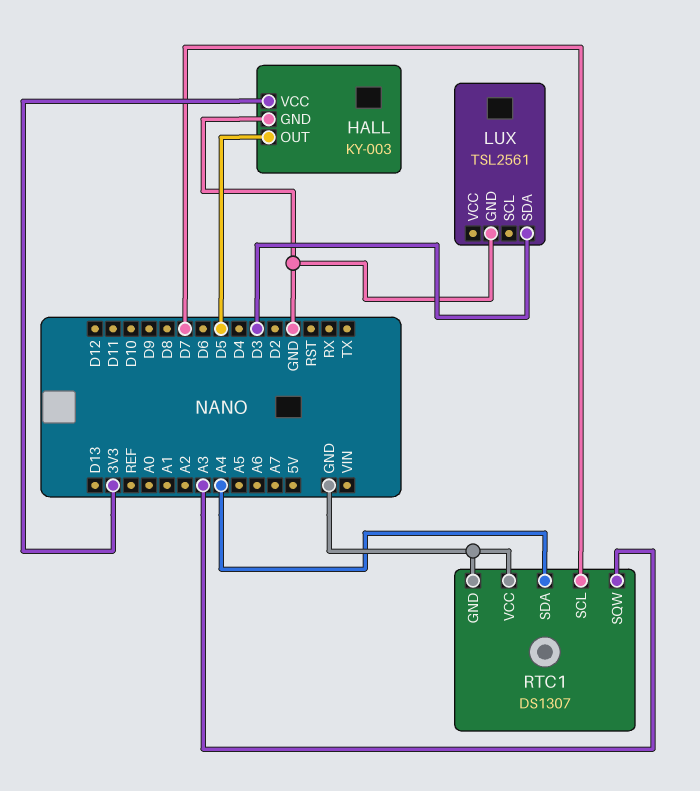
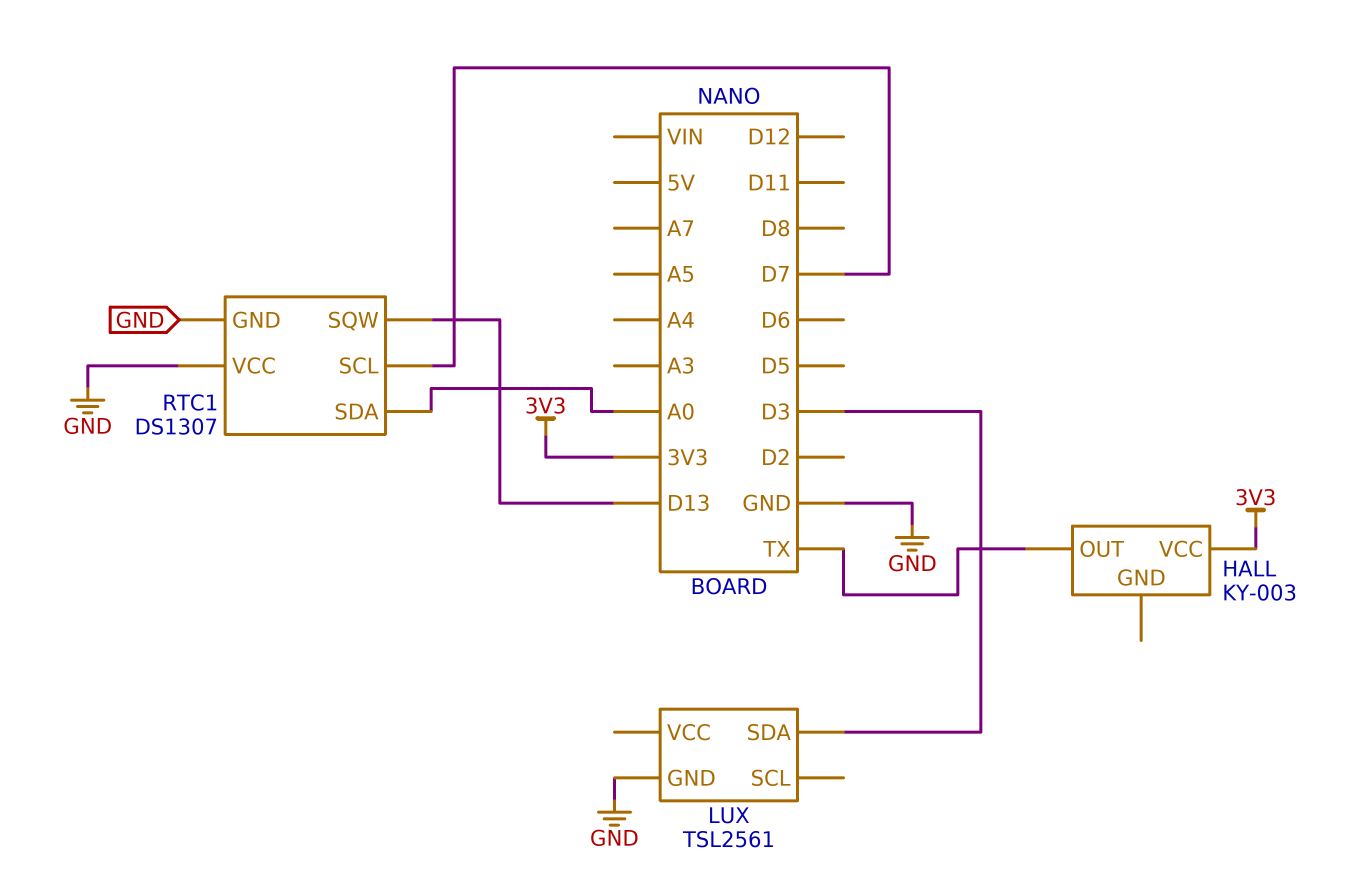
HALL pin GND: GND -> none
HALL pin OUT: D5 -> TX
RTC1 pin SDA: A4 -> A0
RTC1 pin SQW: A3 -> D13

